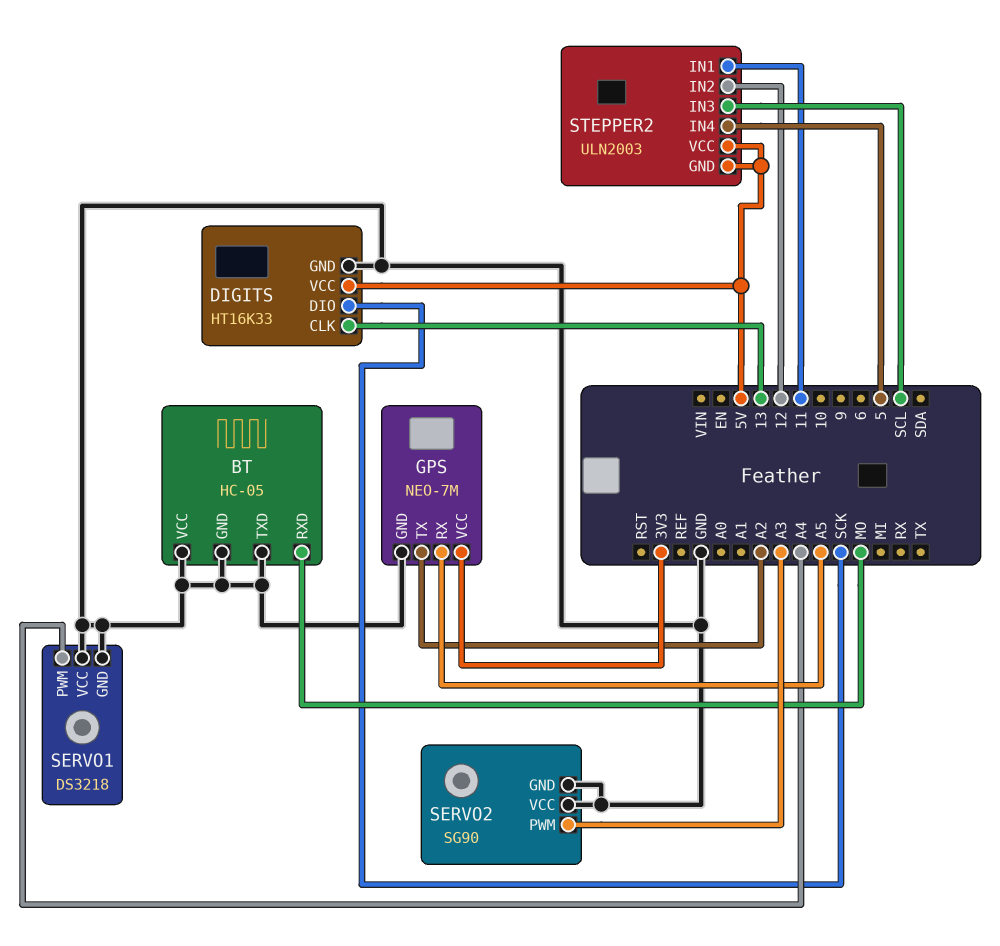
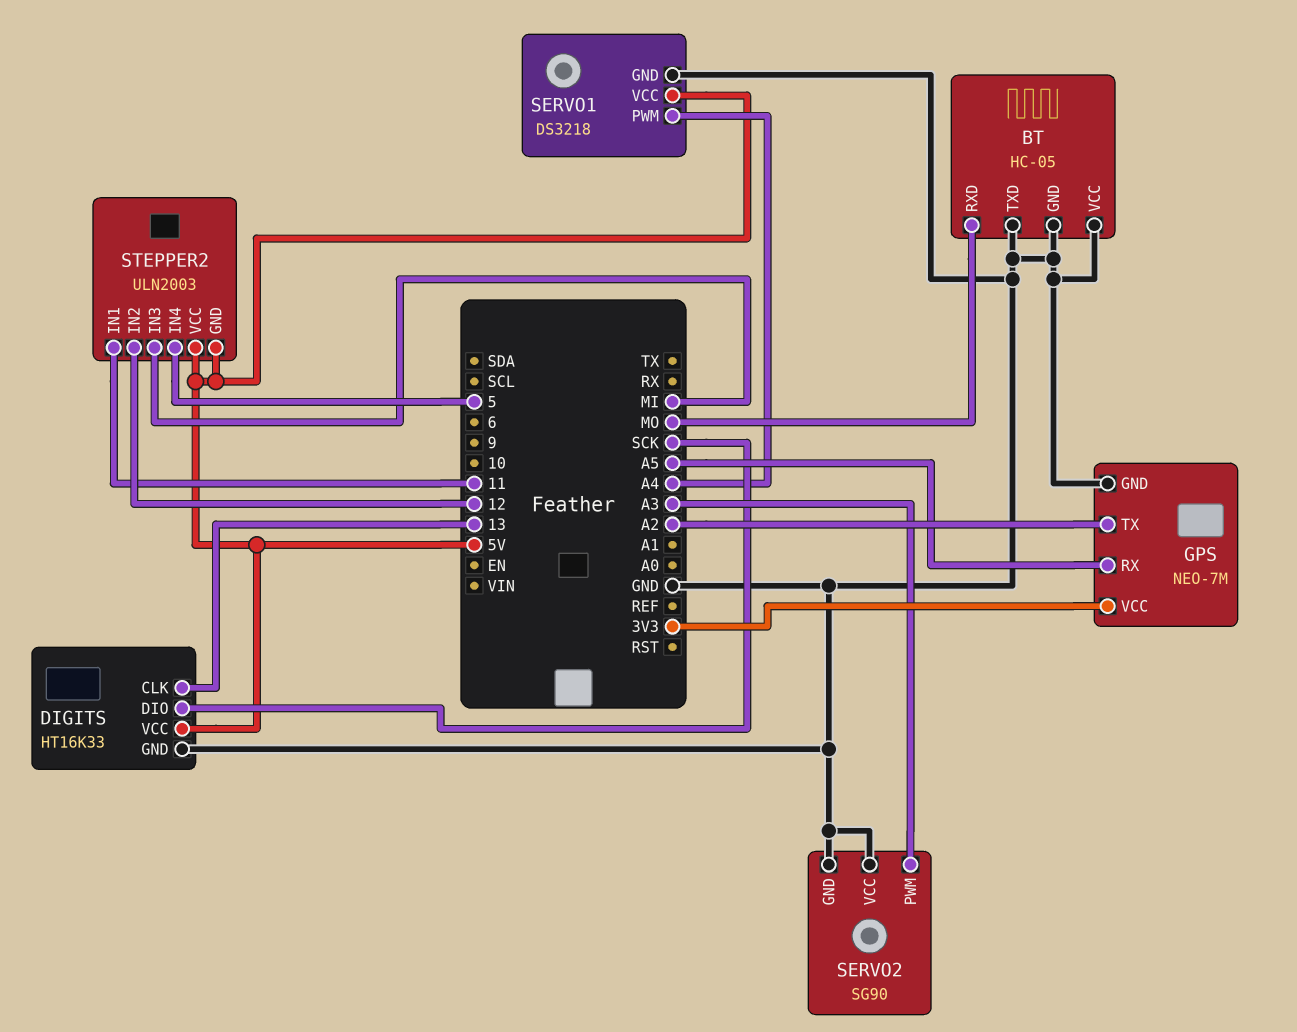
SERVO1 pin VCC: GND -> 5V
STEPPER2 pin IN3: SCL -> MI

